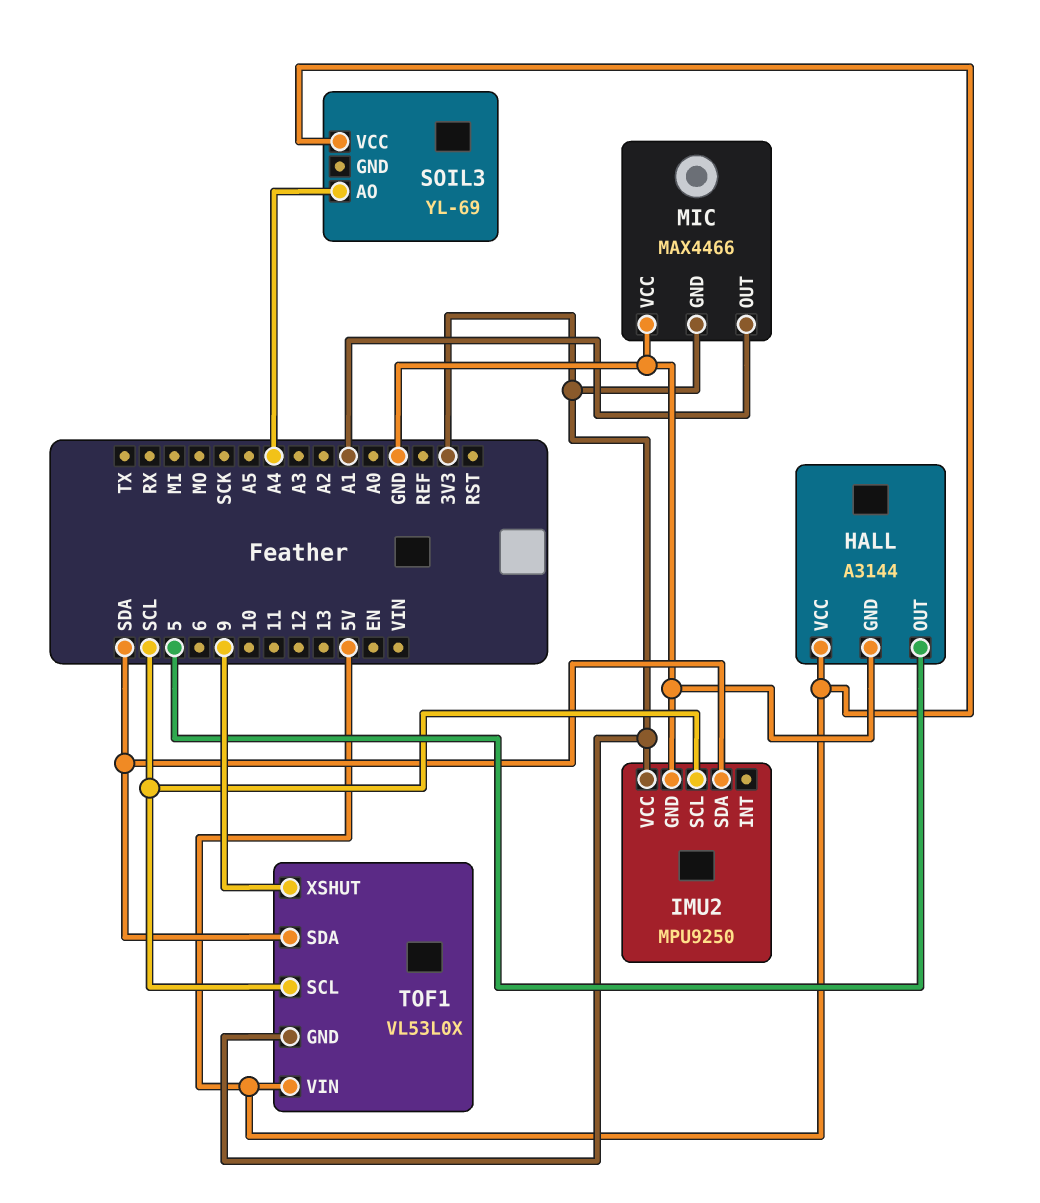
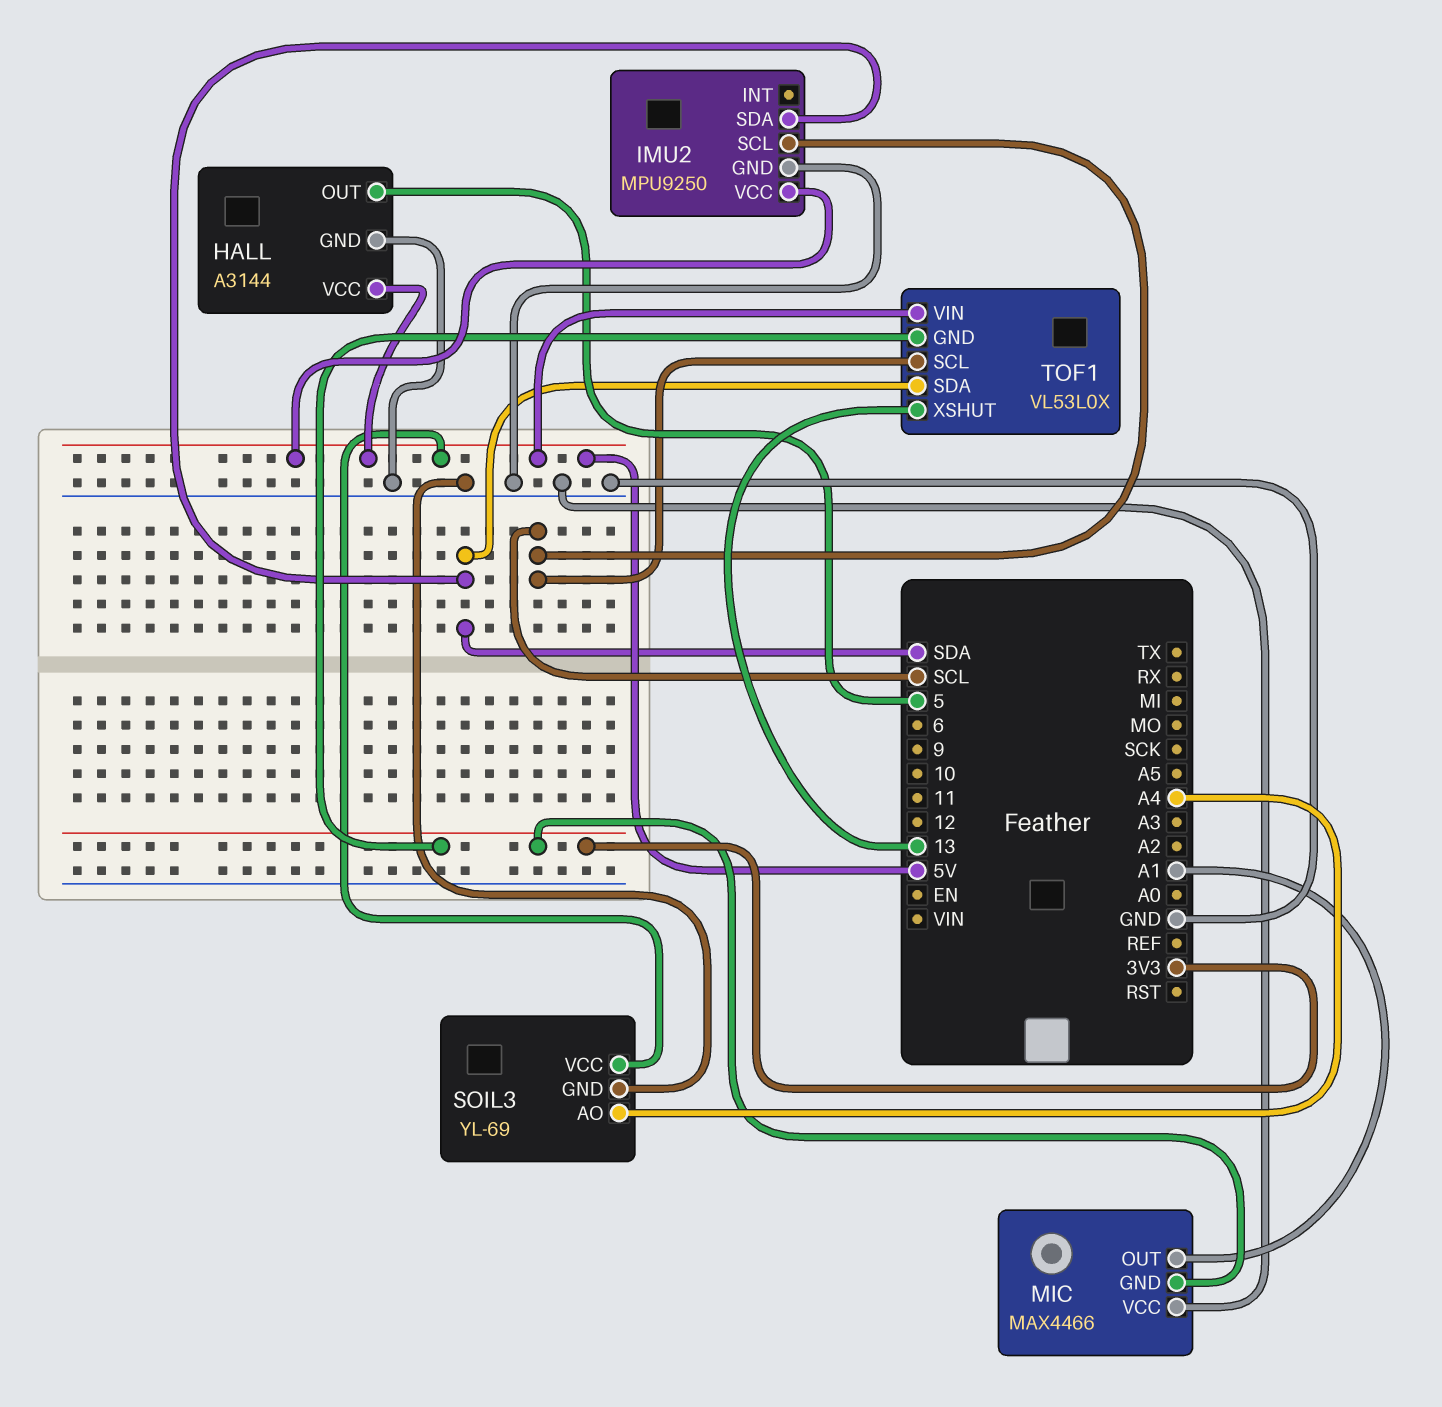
IMU2 pin VCC: 3V3 -> 5V
SOIL3 pin GND: none -> GND
TOF1 pin XSHUT: 9 -> 13

